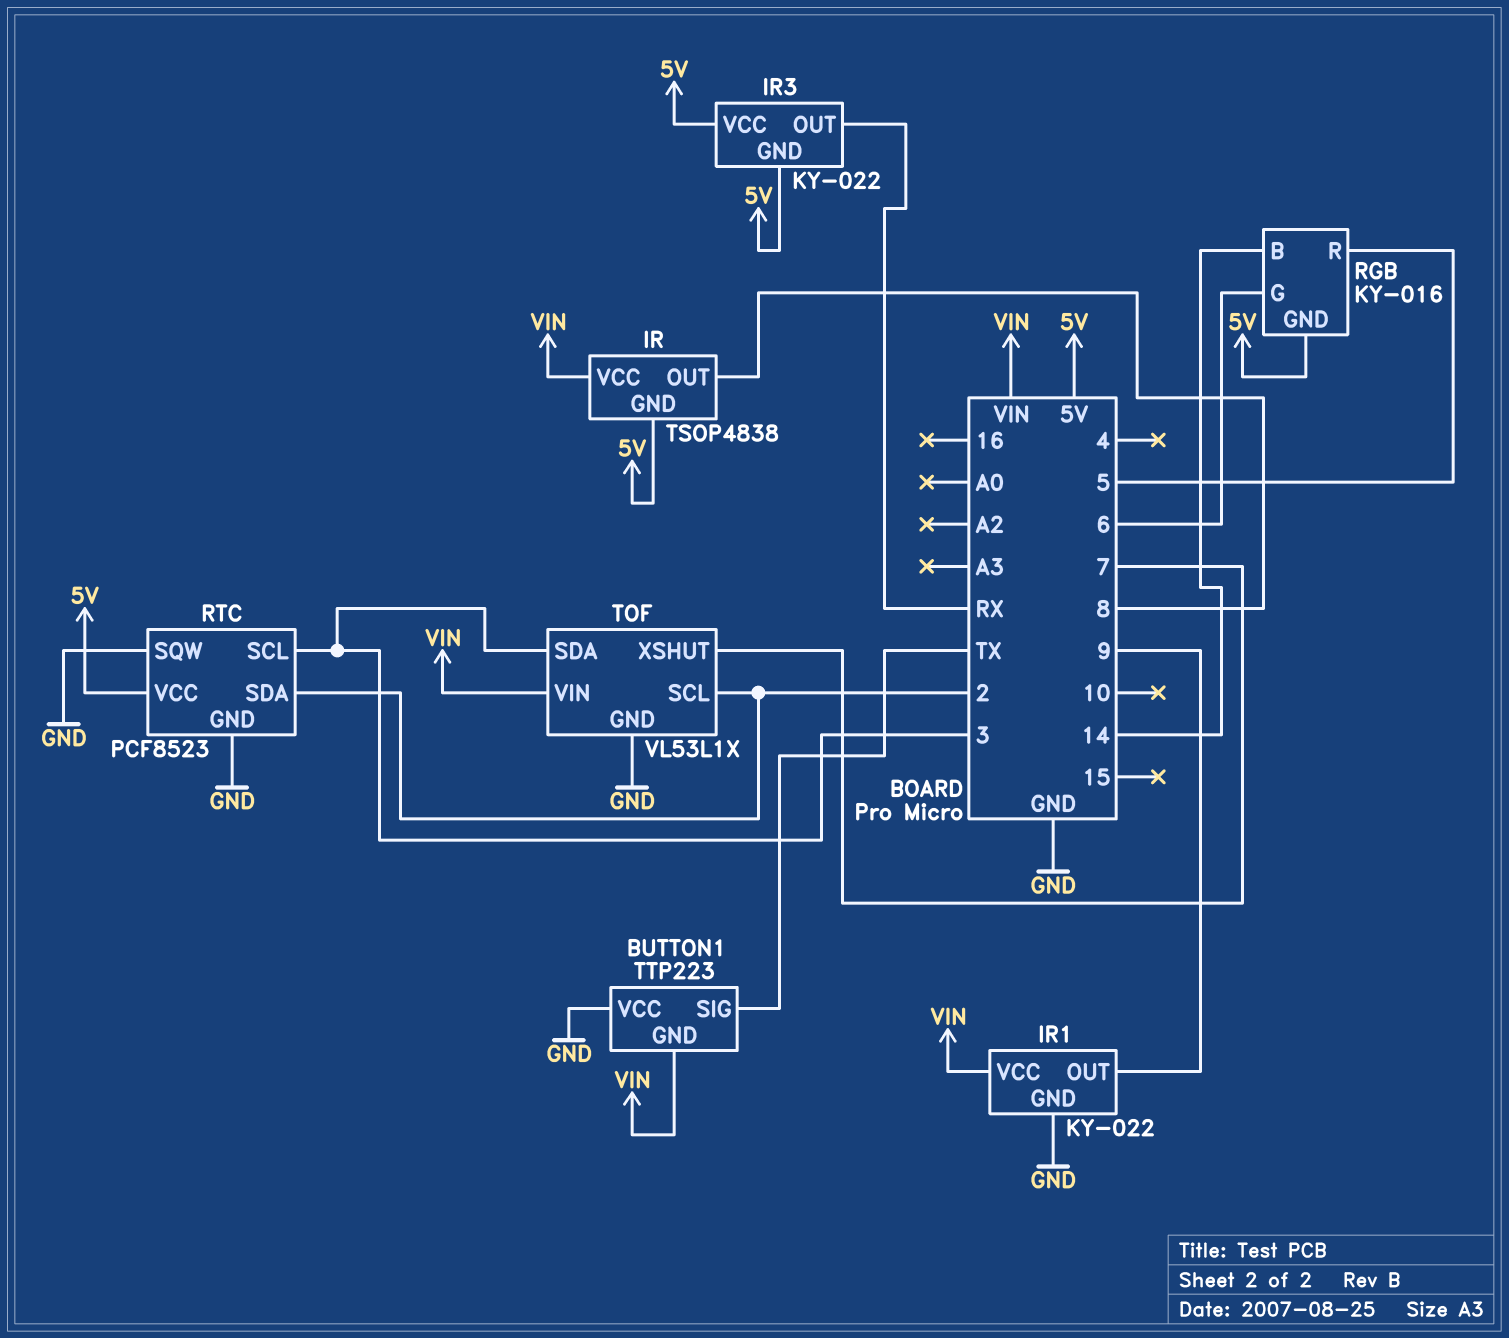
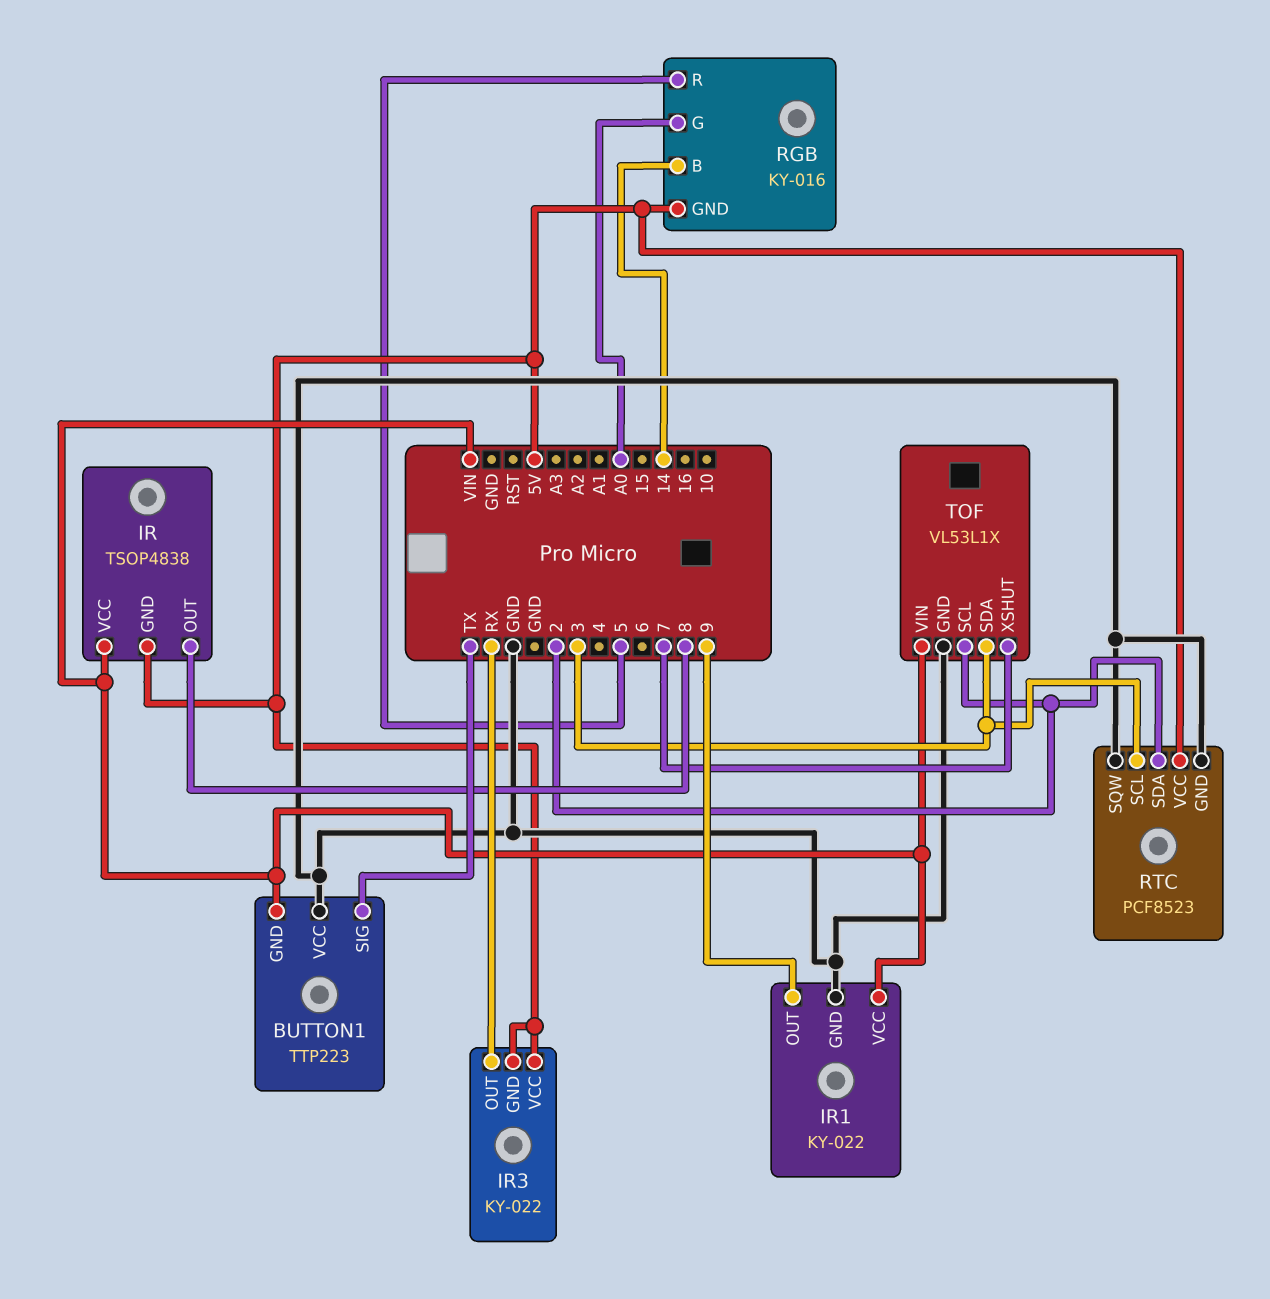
RGB pin G: 6 -> A0

